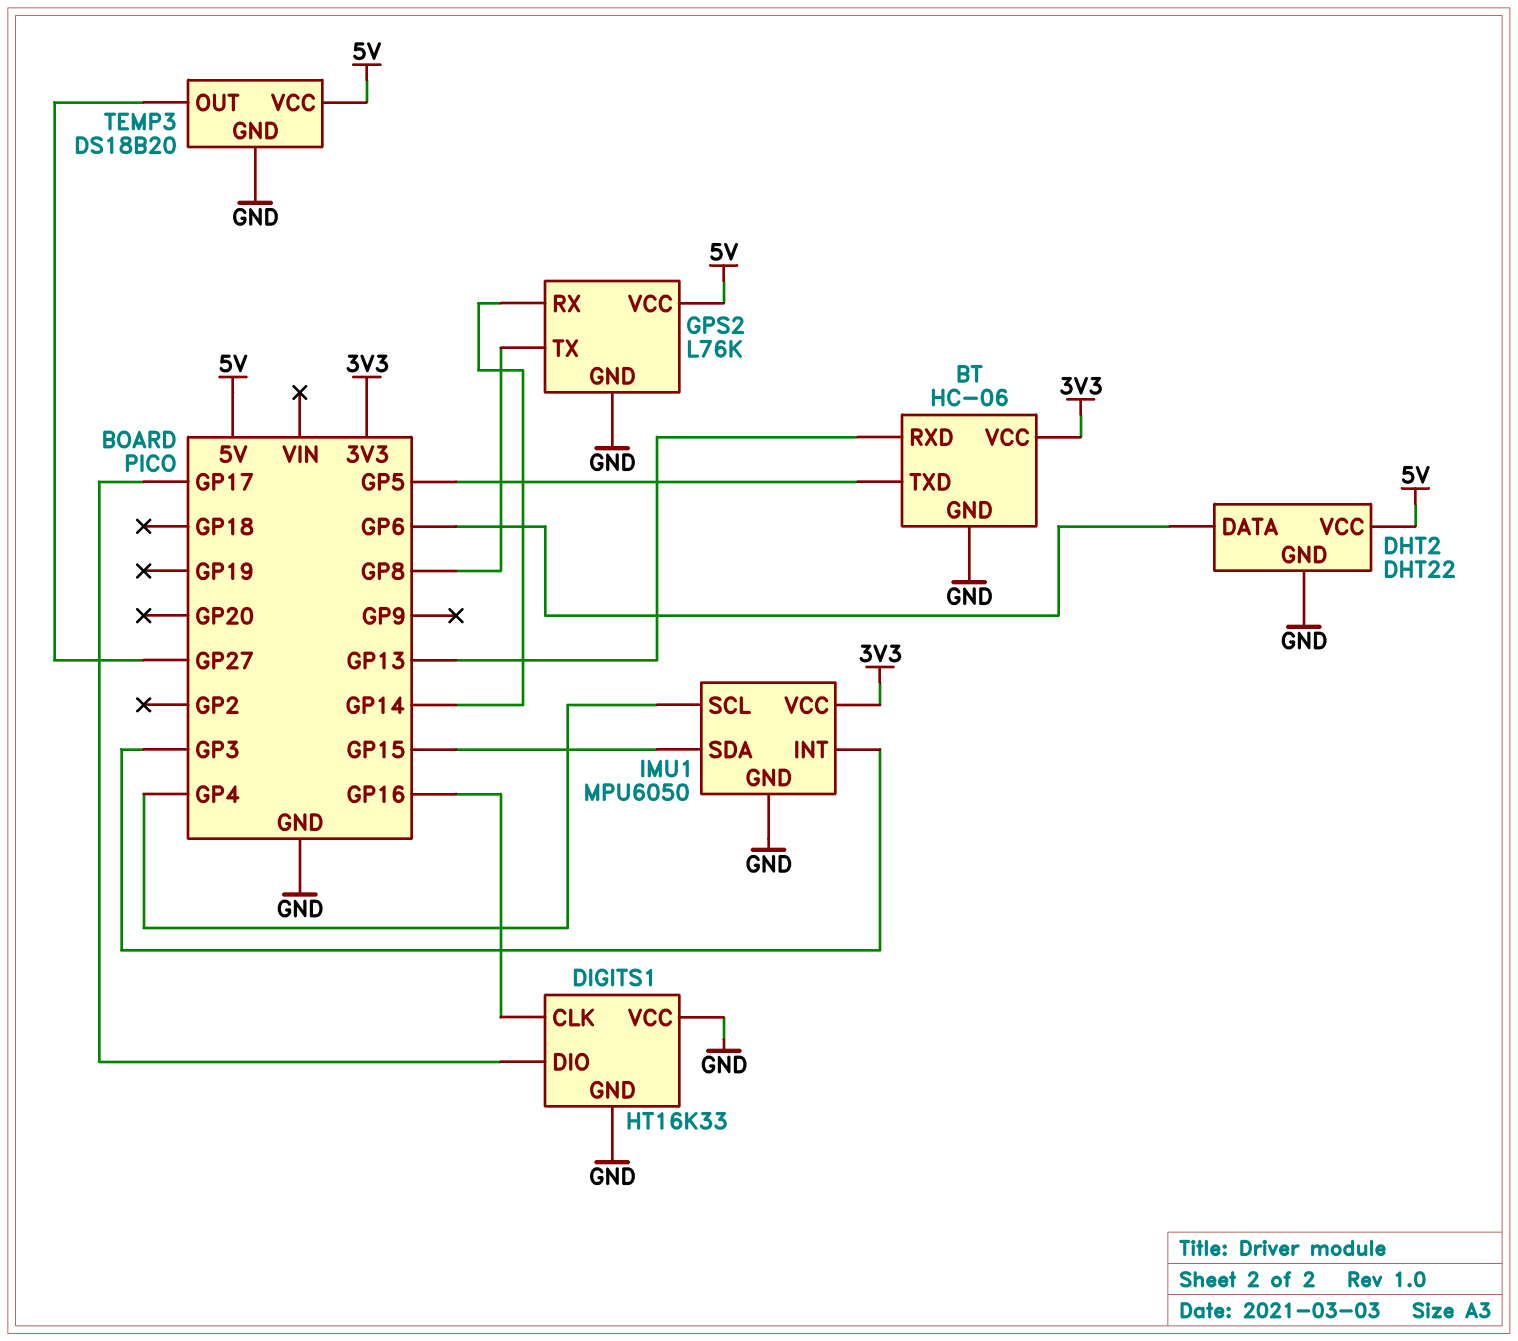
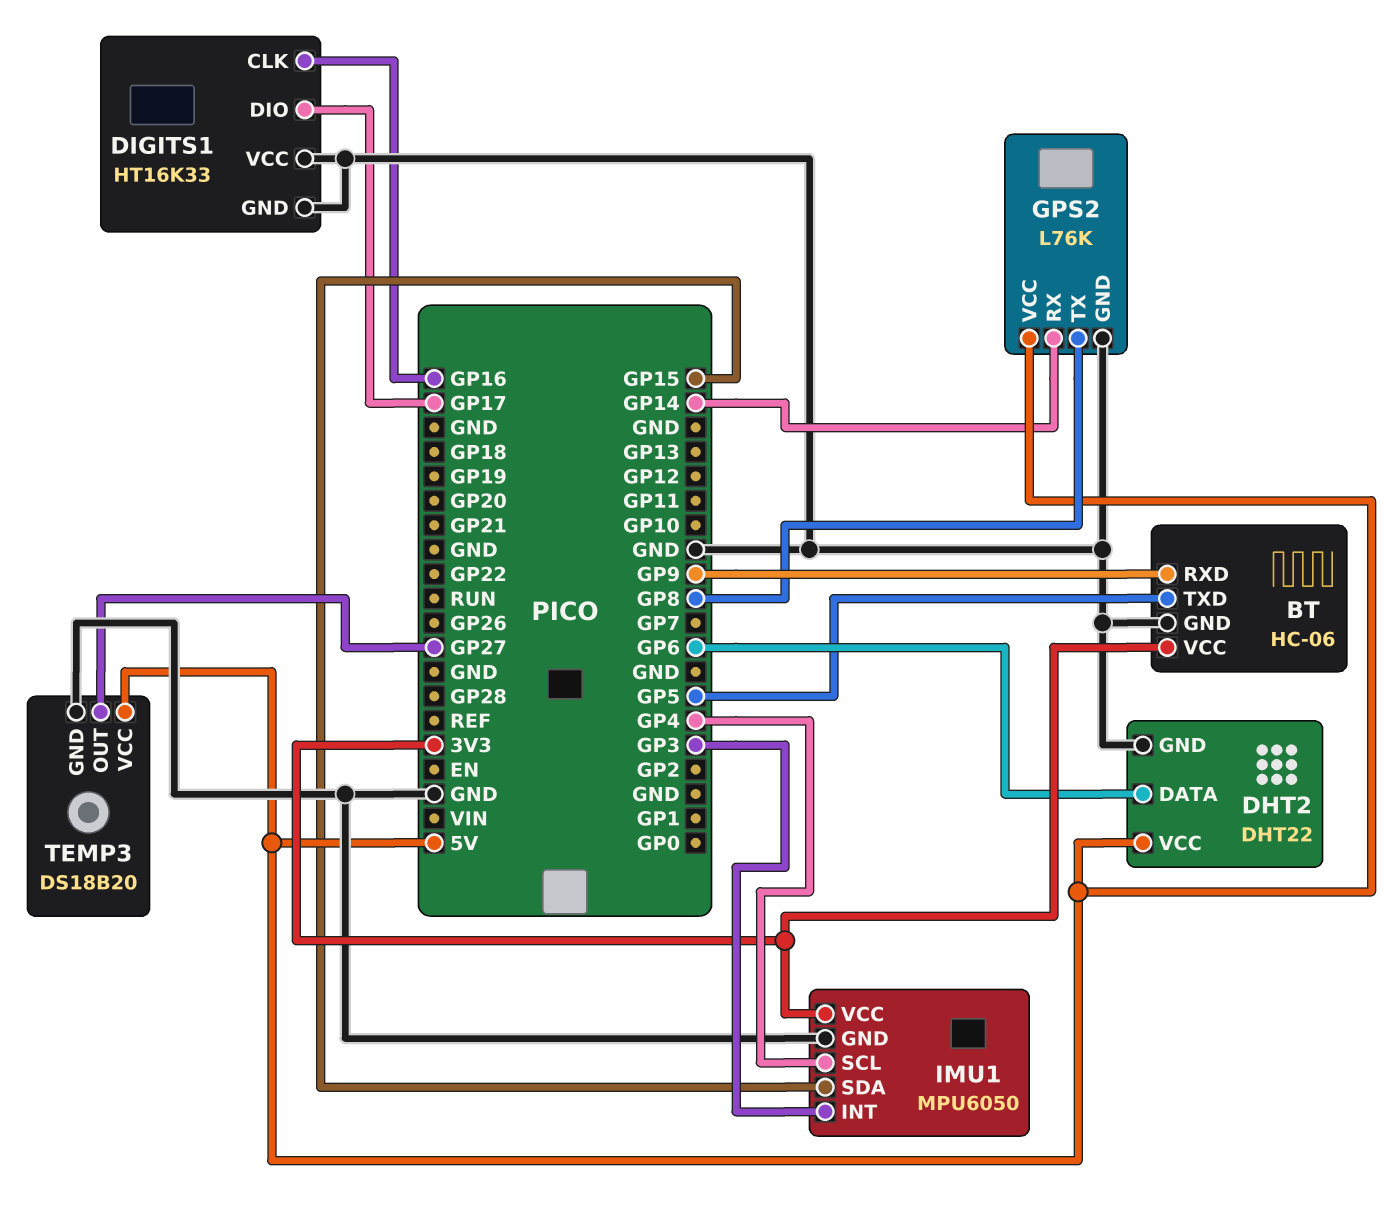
BT pin RXD: GP13 -> GP9

